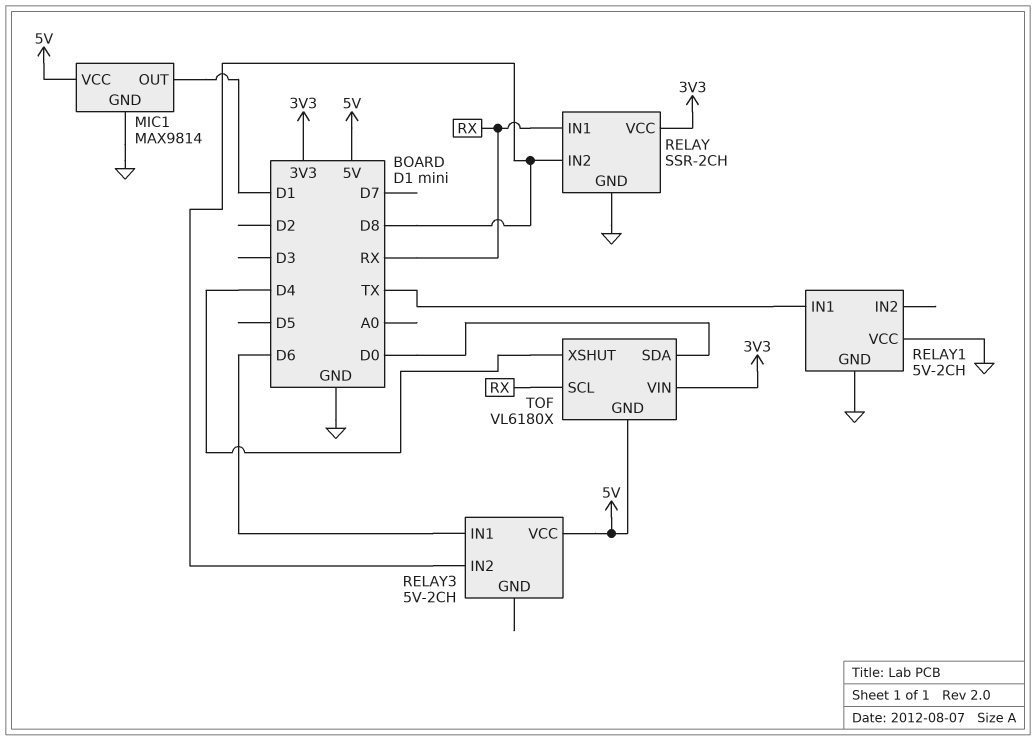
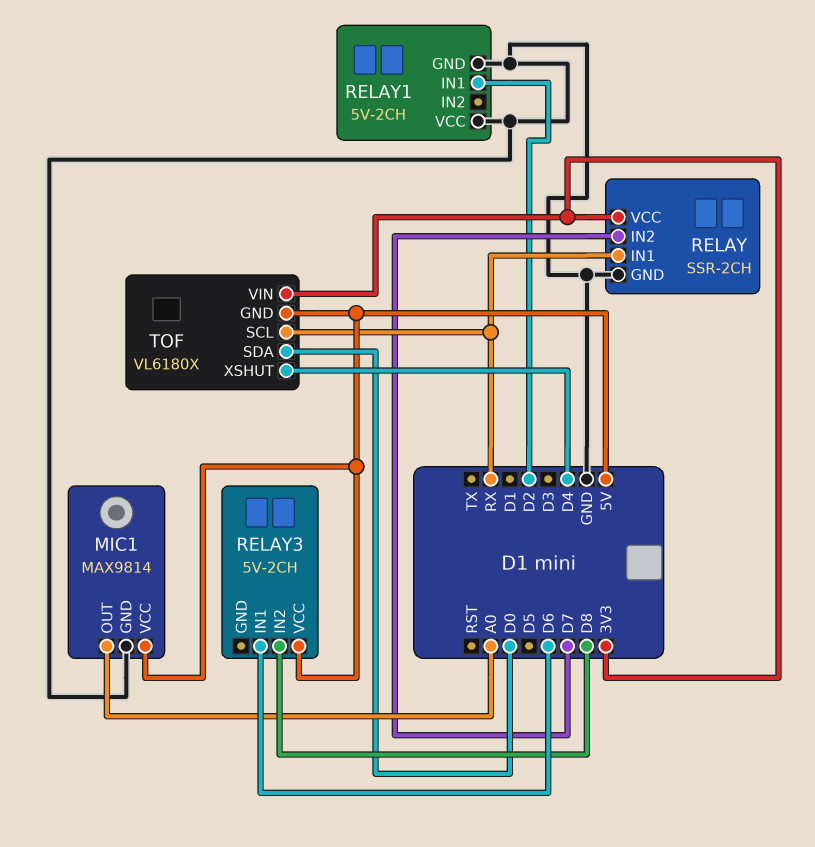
MIC1 pin OUT: D1 -> A0
RELAY pin IN2: D8 -> D7
RELAY1 pin IN1: TX -> D2

